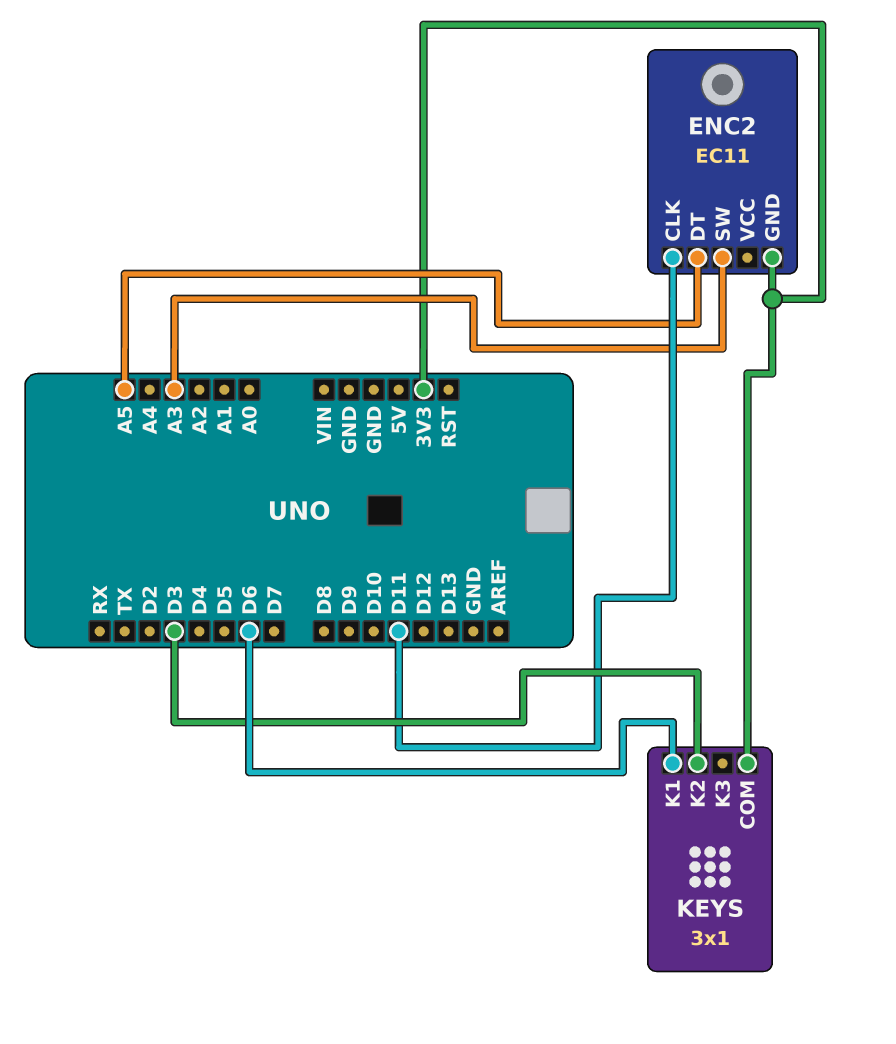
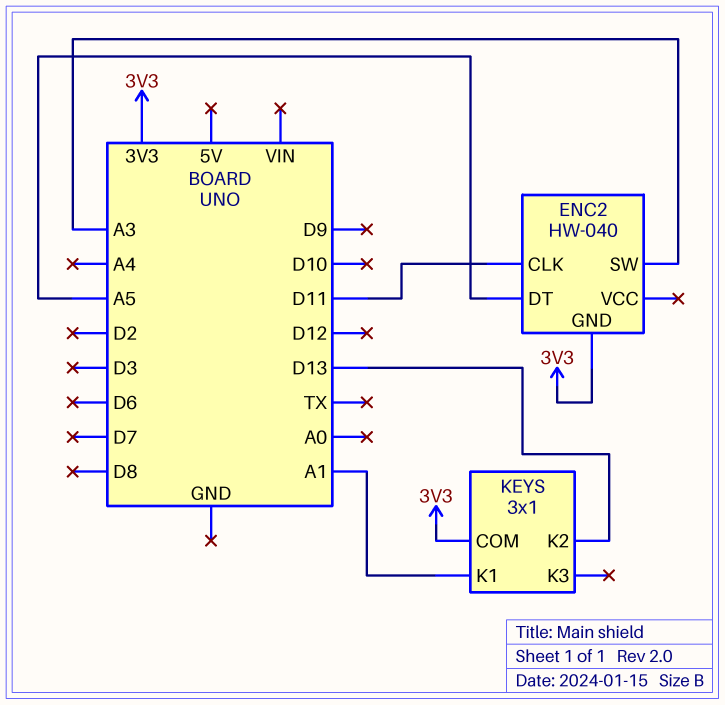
ENC2: EC11 -> HW-040
KEYS pin K1: D6 -> A1
KEYS pin K2: D3 -> D13

